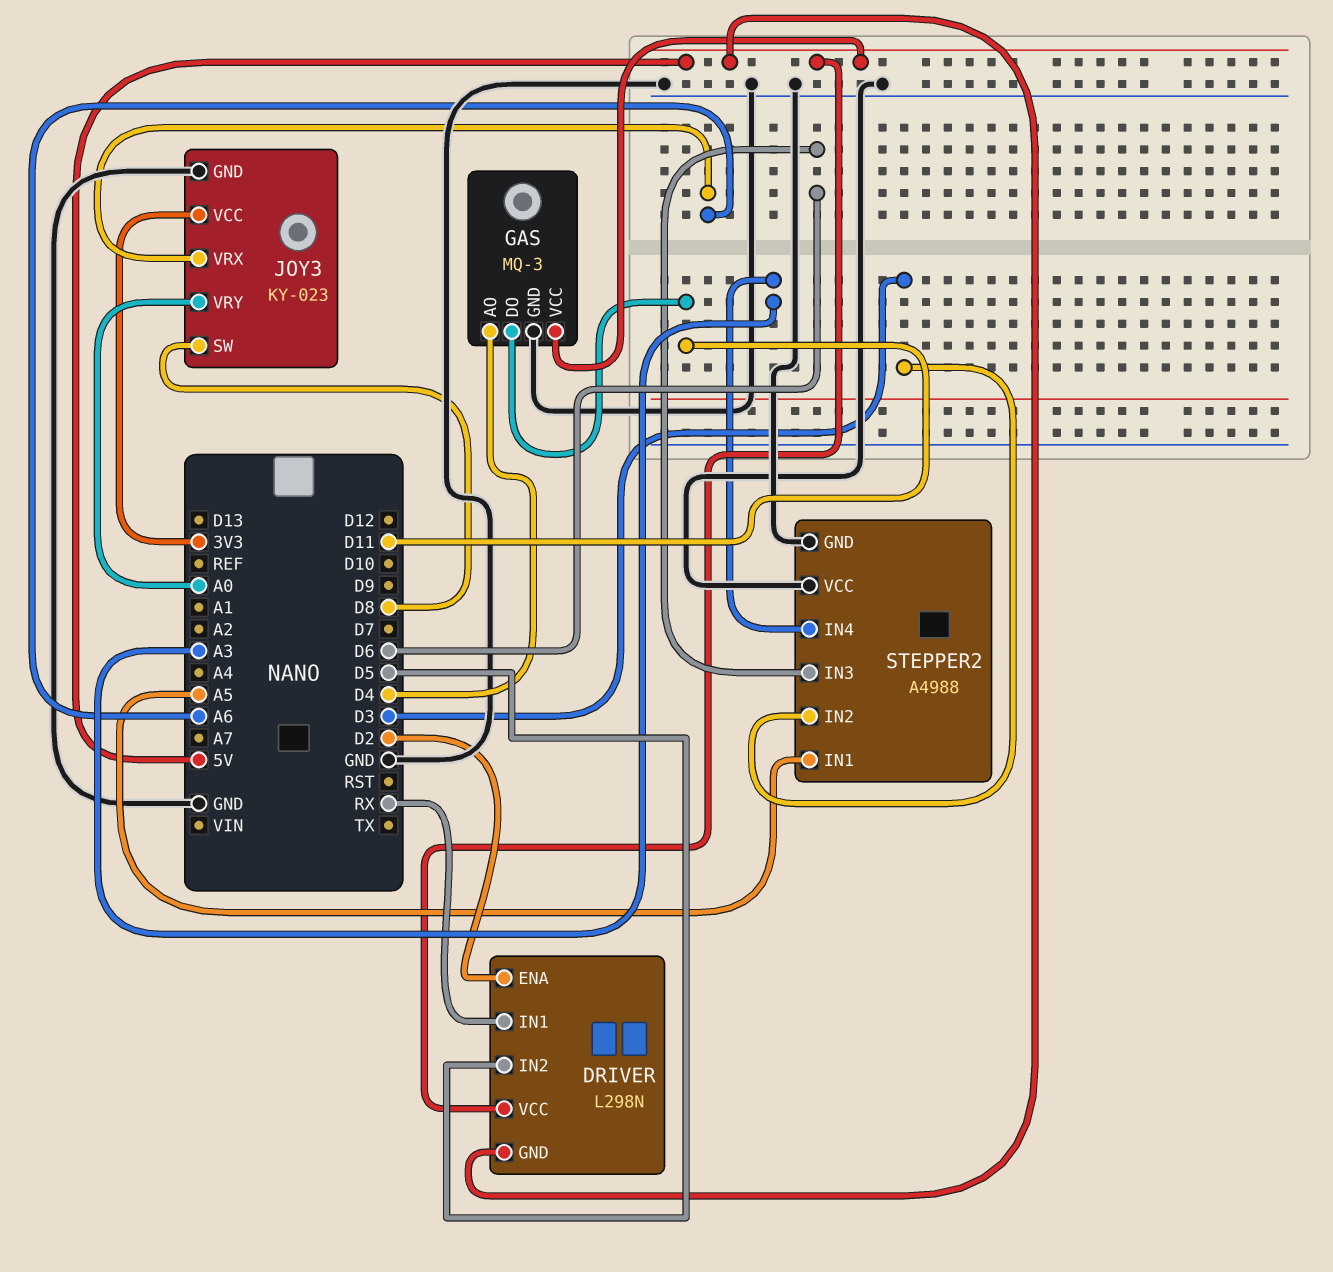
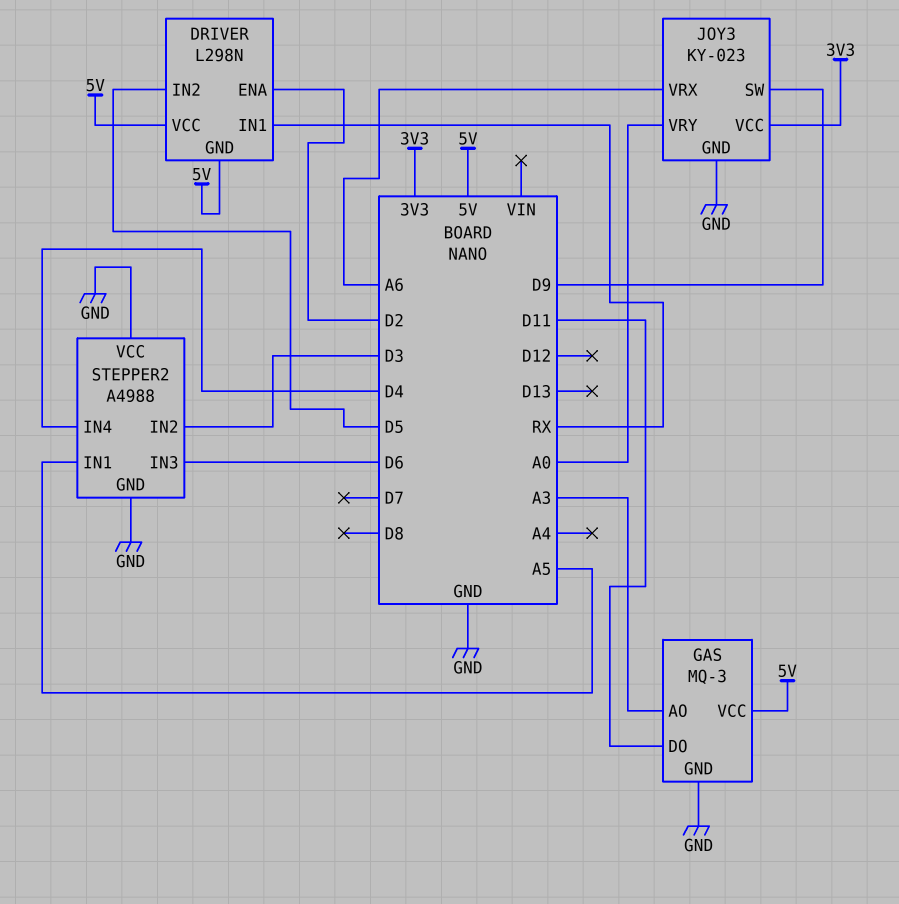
GAS pin AO: D4 -> A3
JOY3 pin SW: D8 -> D9
STEPPER2 pin IN4: A3 -> D4

